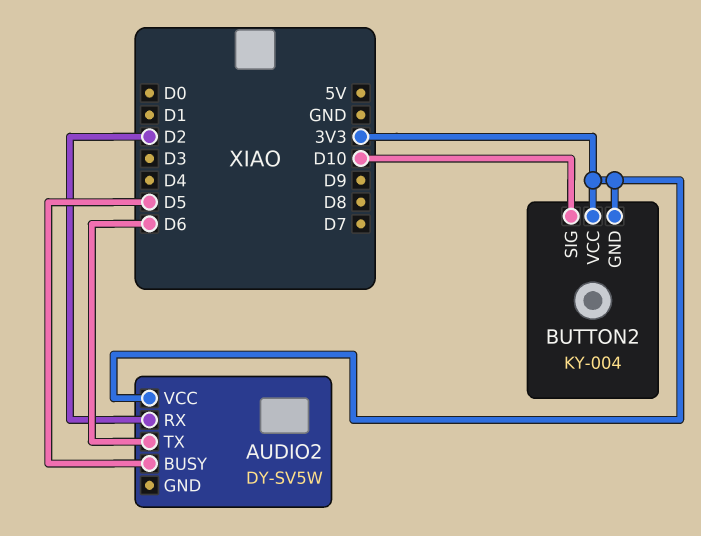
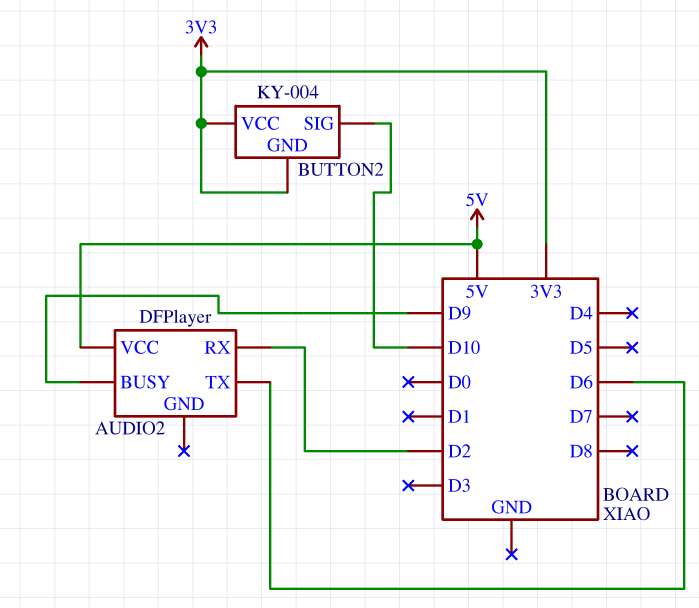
AUDIO2: DY-SV5W -> DFPlayer
AUDIO2 pin BUSY: D5 -> D9
AUDIO2 pin VCC: 3V3 -> 5V

